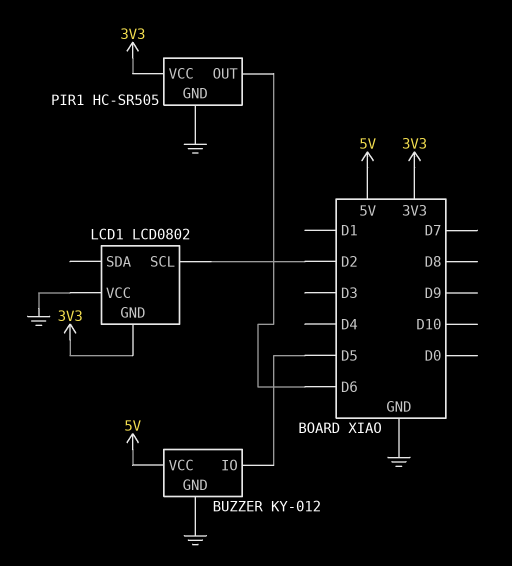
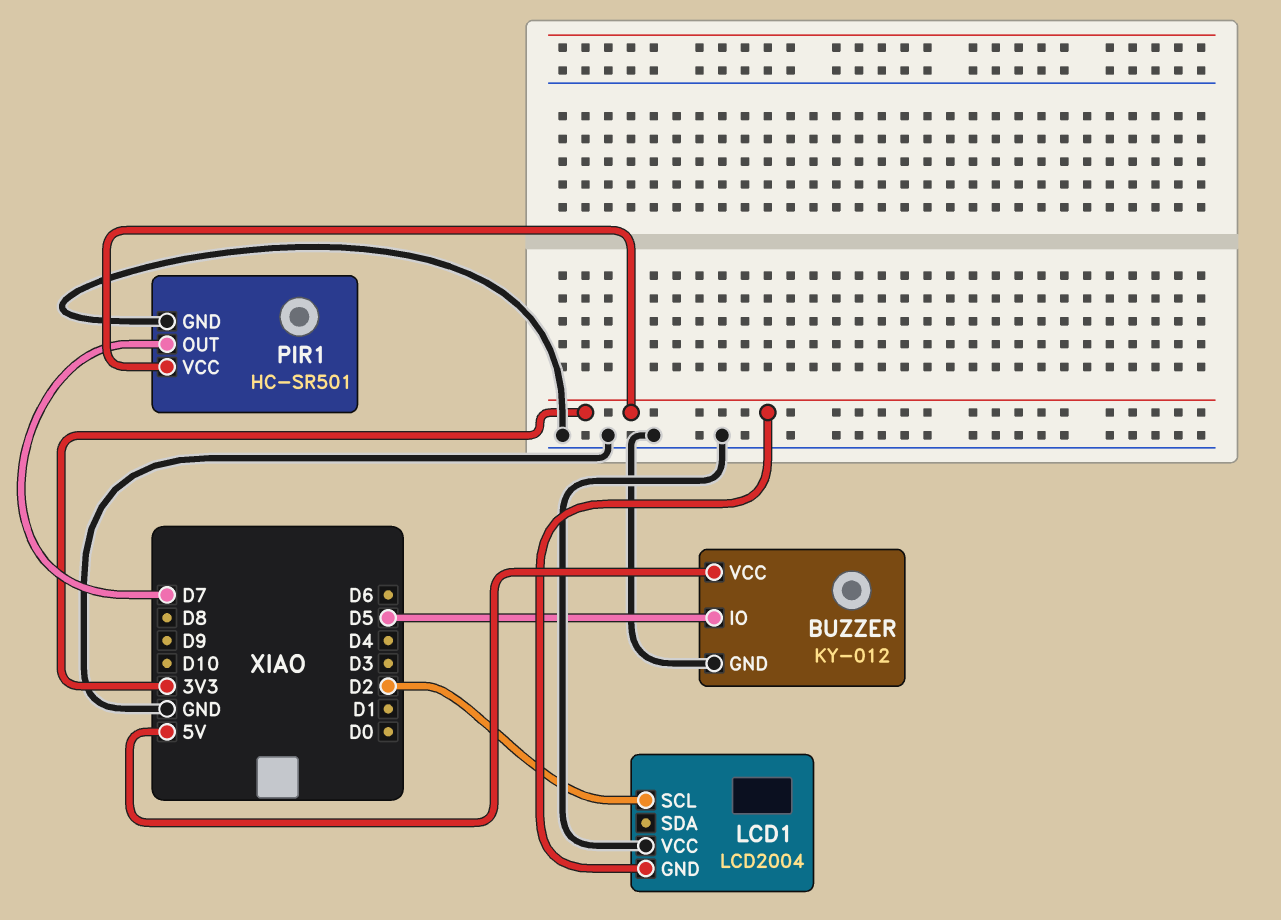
LCD1: LCD0802 -> LCD2004
PIR1: HC-SR505 -> HC-SR501
PIR1 pin OUT: D6 -> D7

